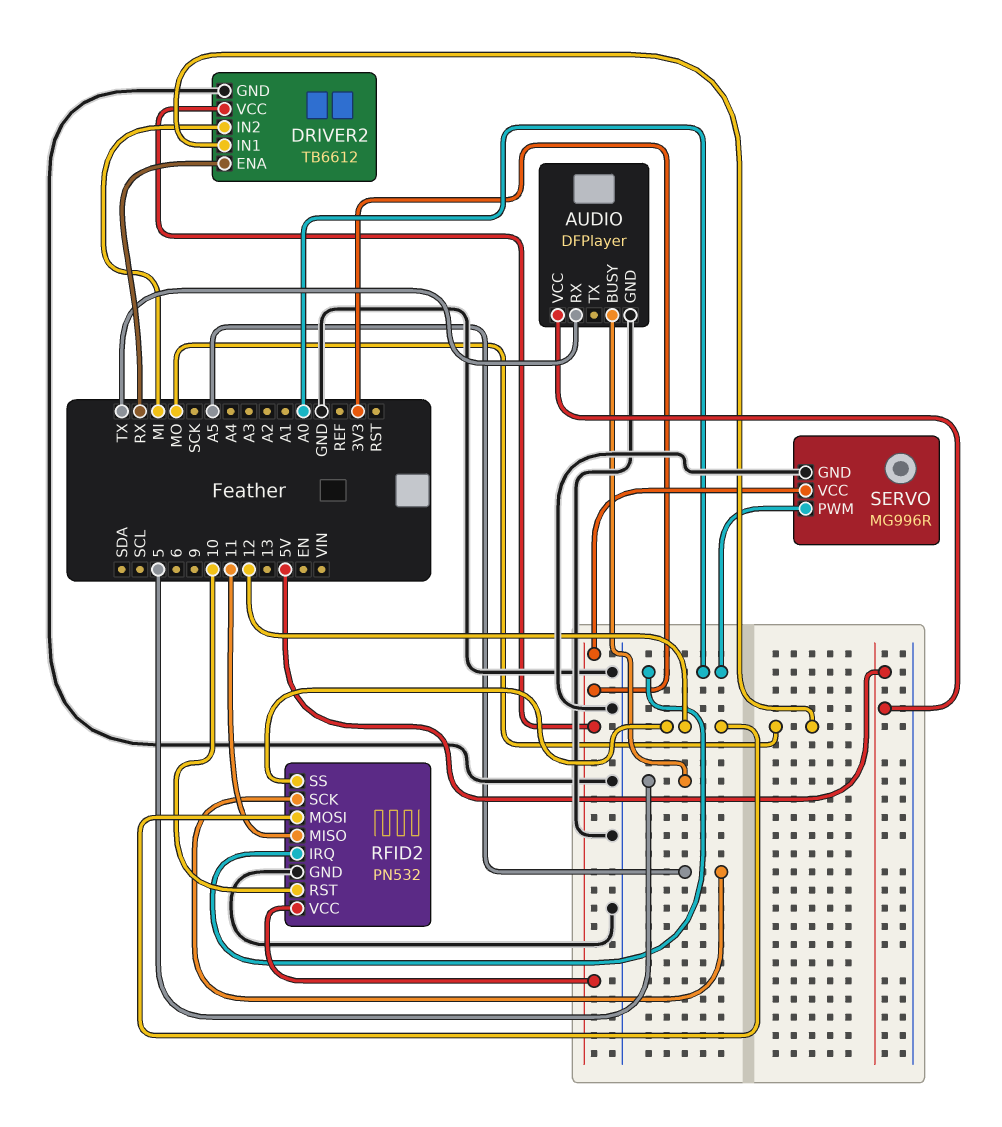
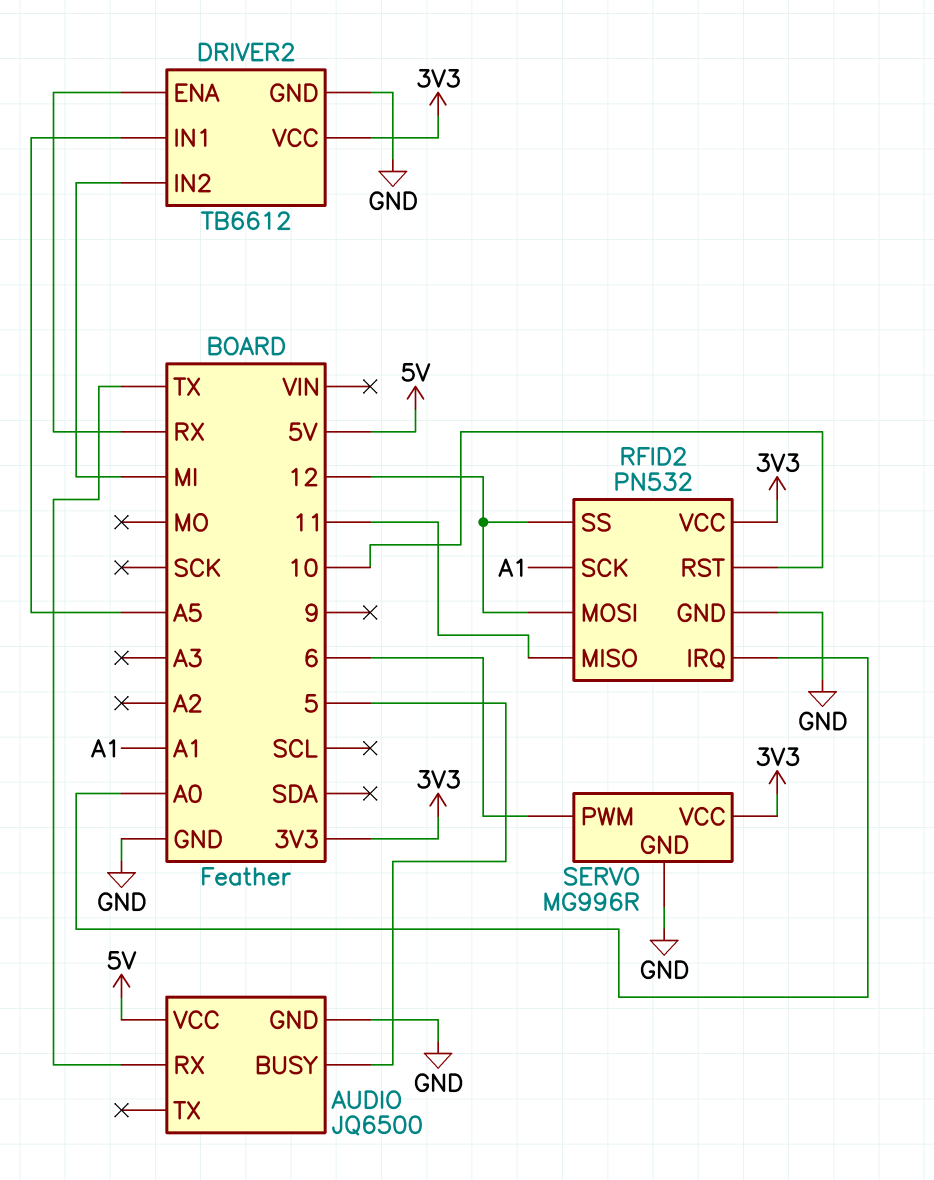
AUDIO: DFPlayer -> JQ6500
DRIVER2 pin IN1: MO -> A5
RFID2 pin SCK: A5 -> A1
SERVO pin PWM: A0 -> 6

